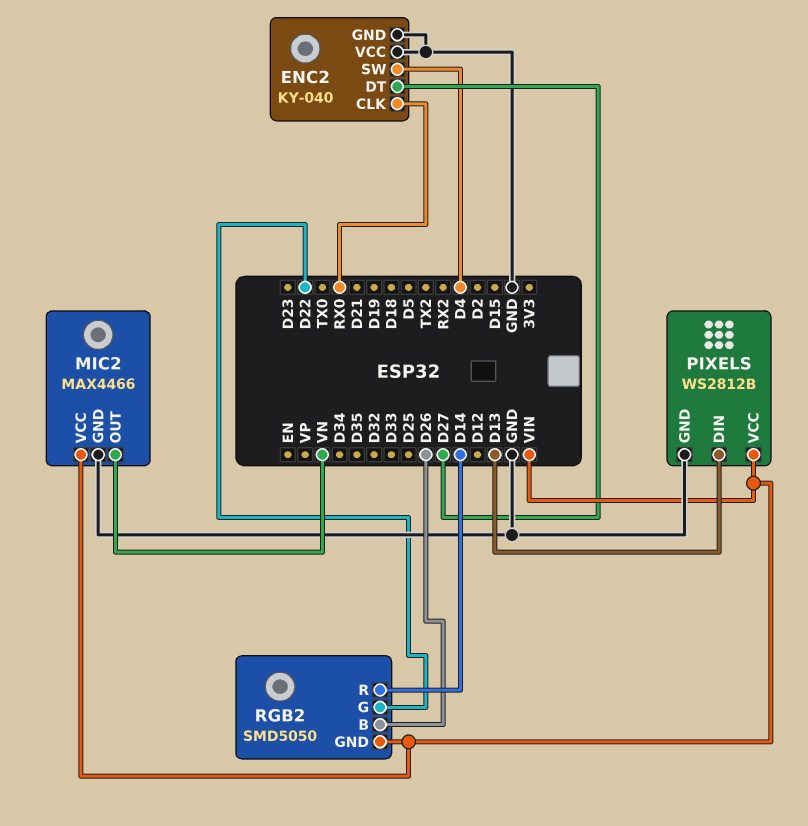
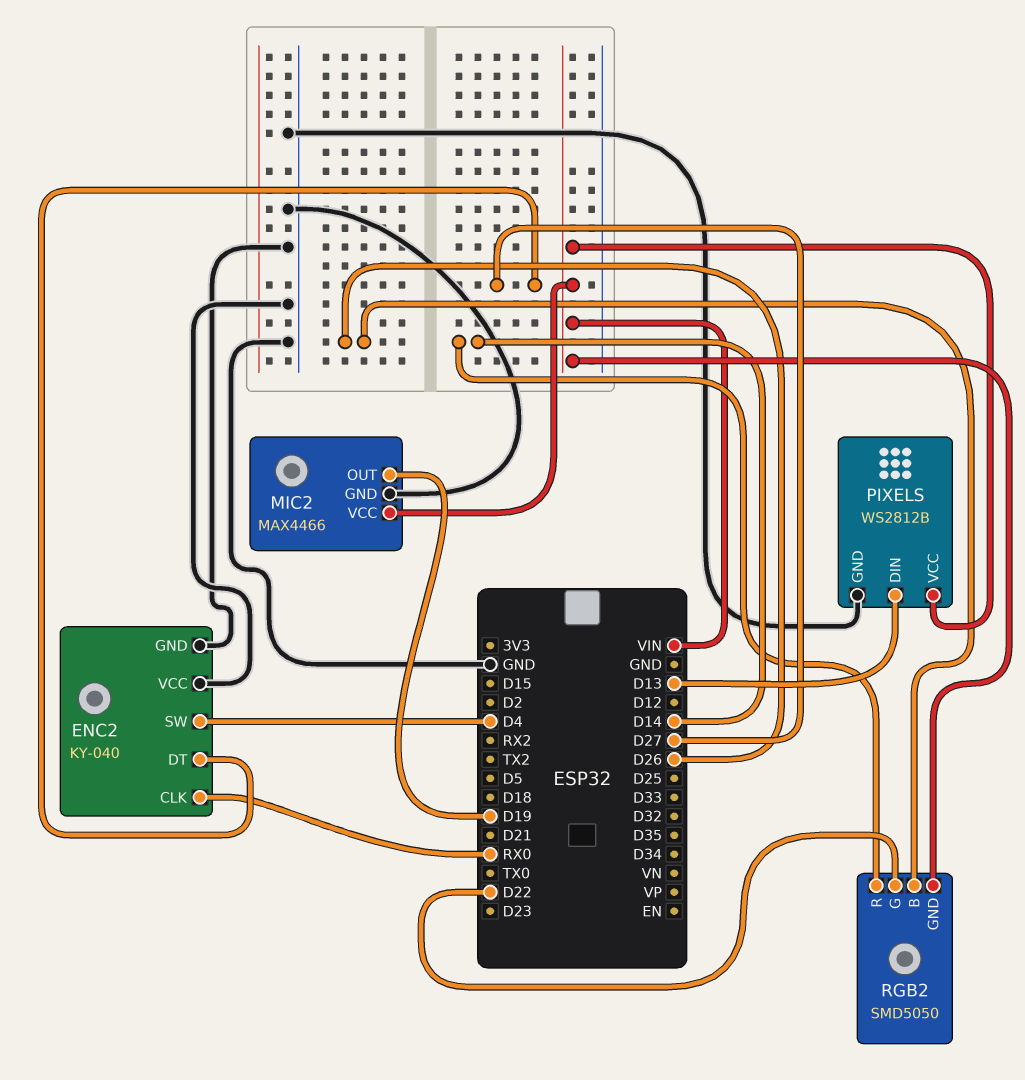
MIC2 pin OUT: VN -> D19

